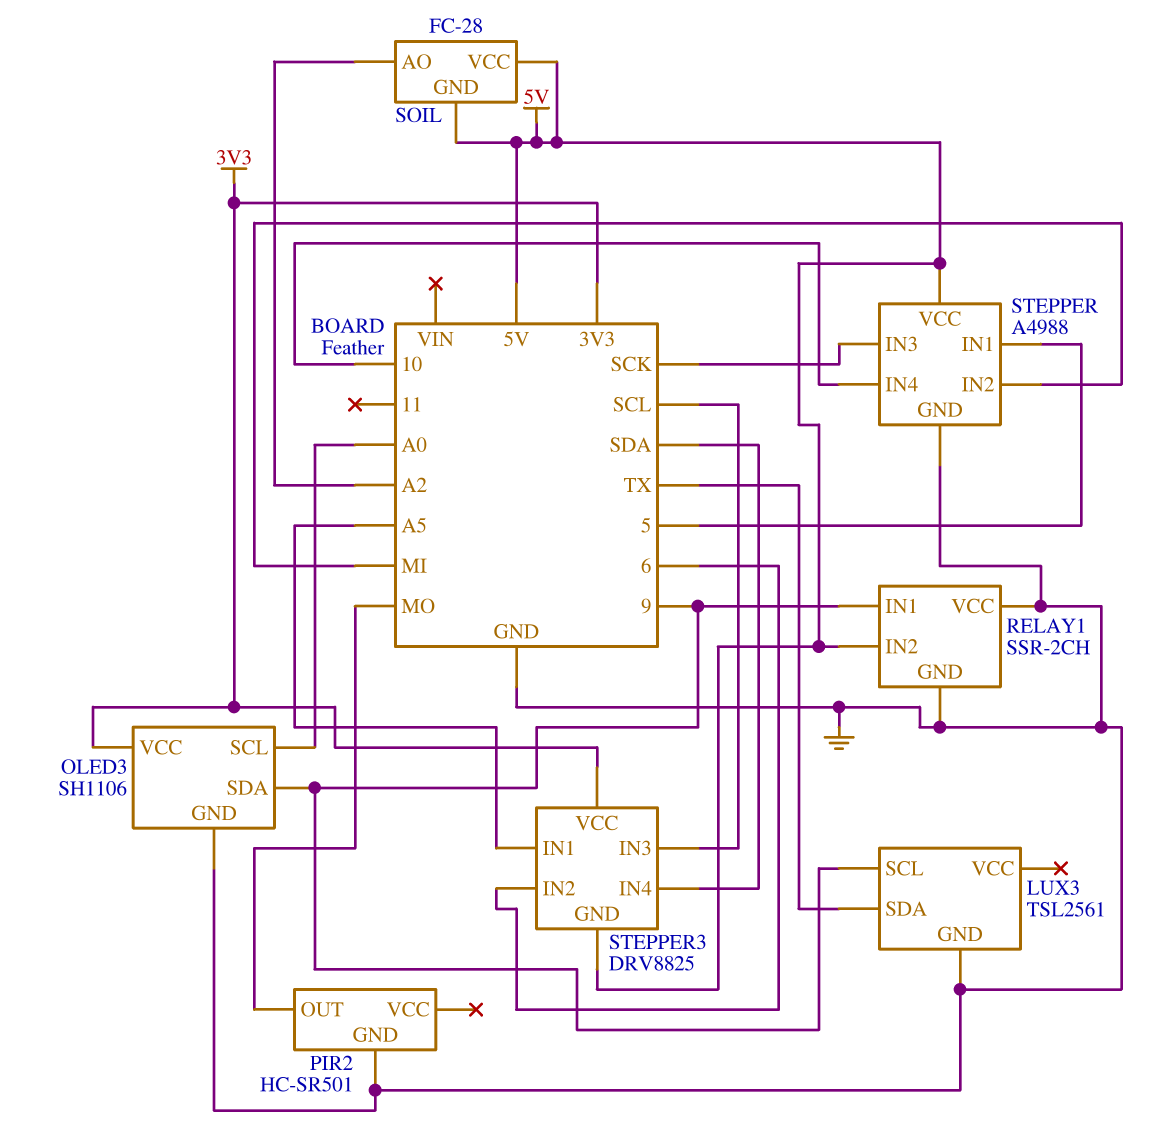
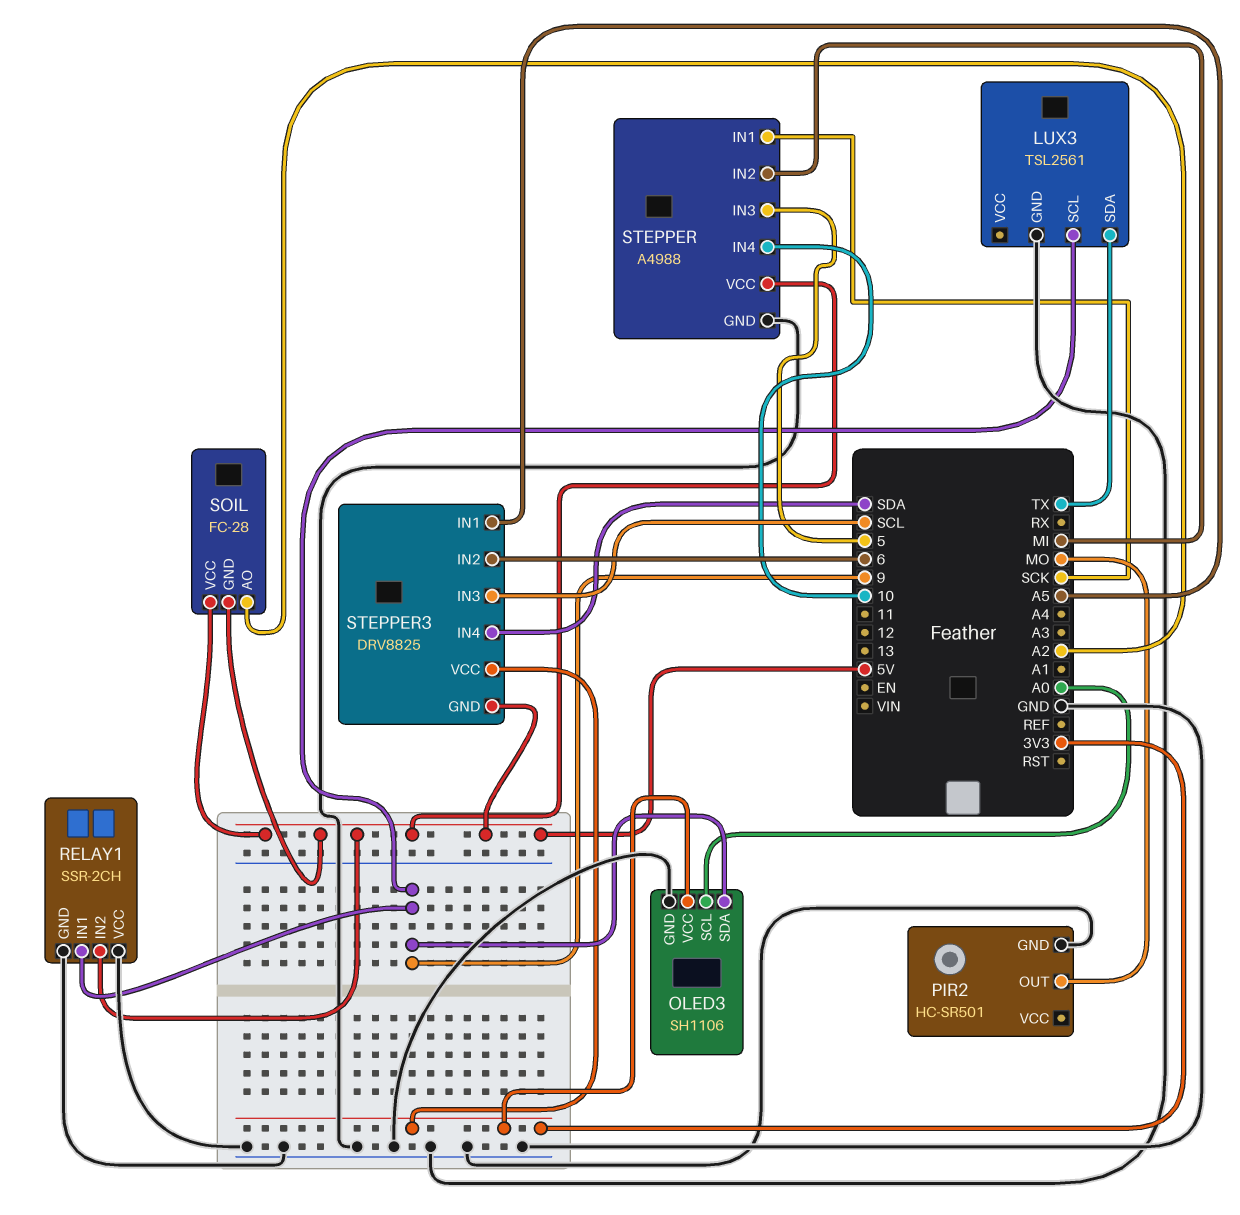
STEPPER pin IN1: 5 -> SCK
STEPPER pin IN3: SCK -> 5

